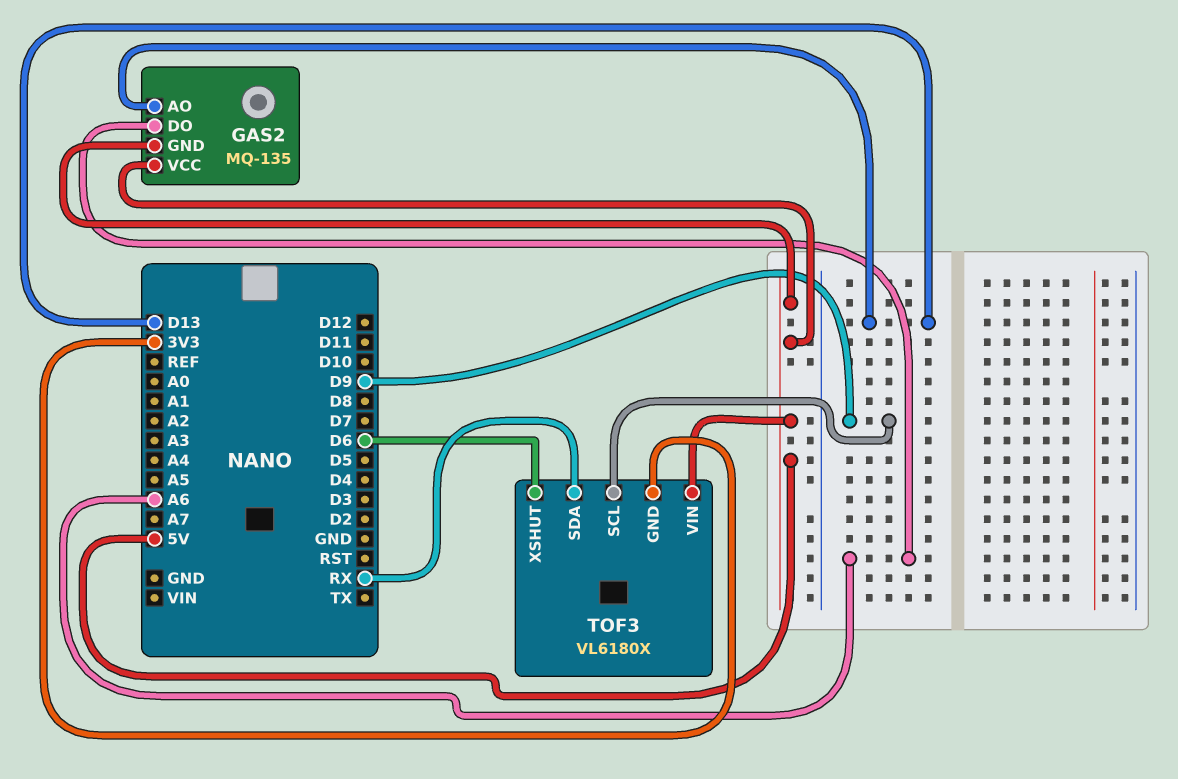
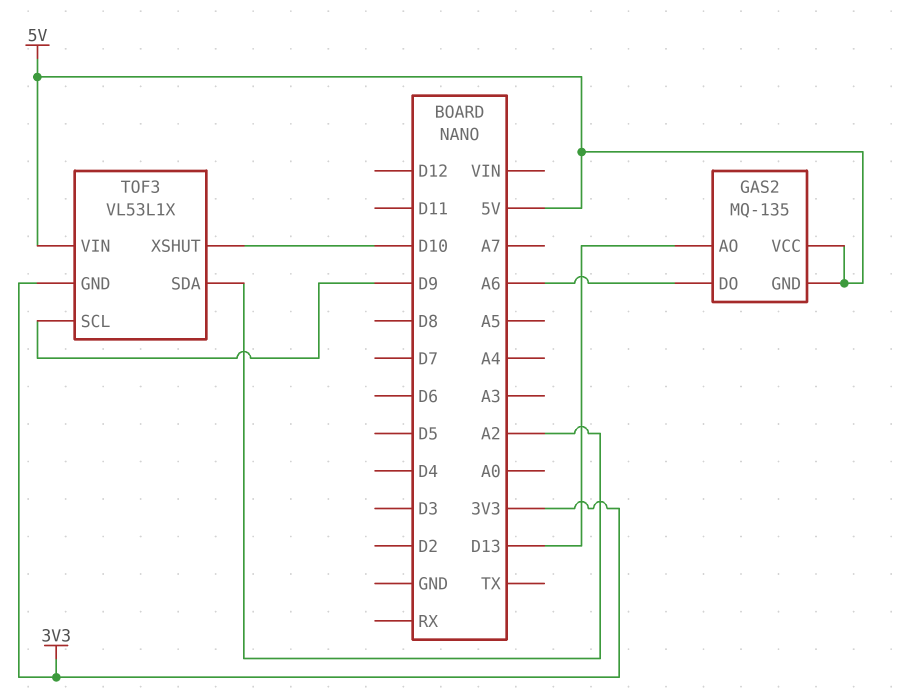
TOF3: VL6180X -> VL53L1X
TOF3 pin SDA: RX -> A2
TOF3 pin XSHUT: D6 -> D10

